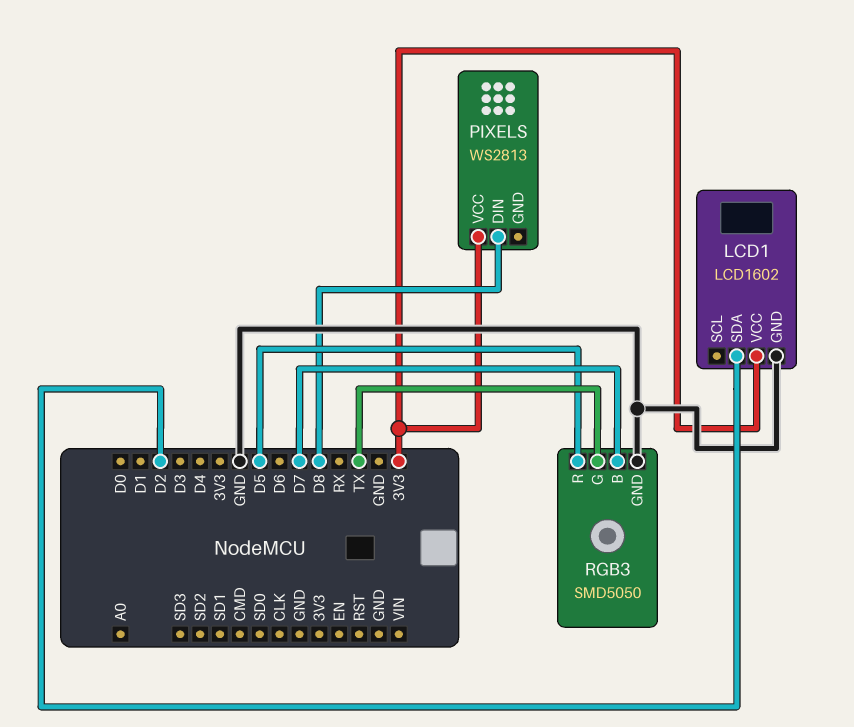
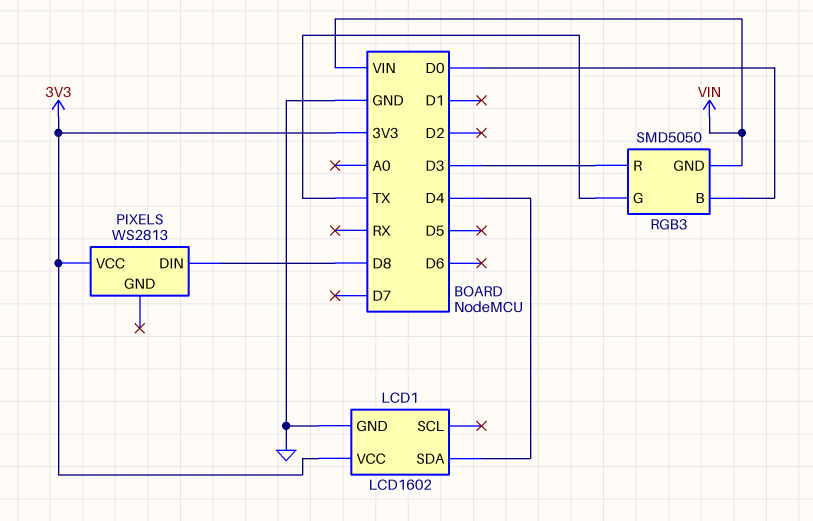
LCD1 pin SDA: D2 -> D4
RGB3 pin B: D7 -> D0
RGB3 pin GND: GND -> VIN
RGB3 pin R: D5 -> D3

